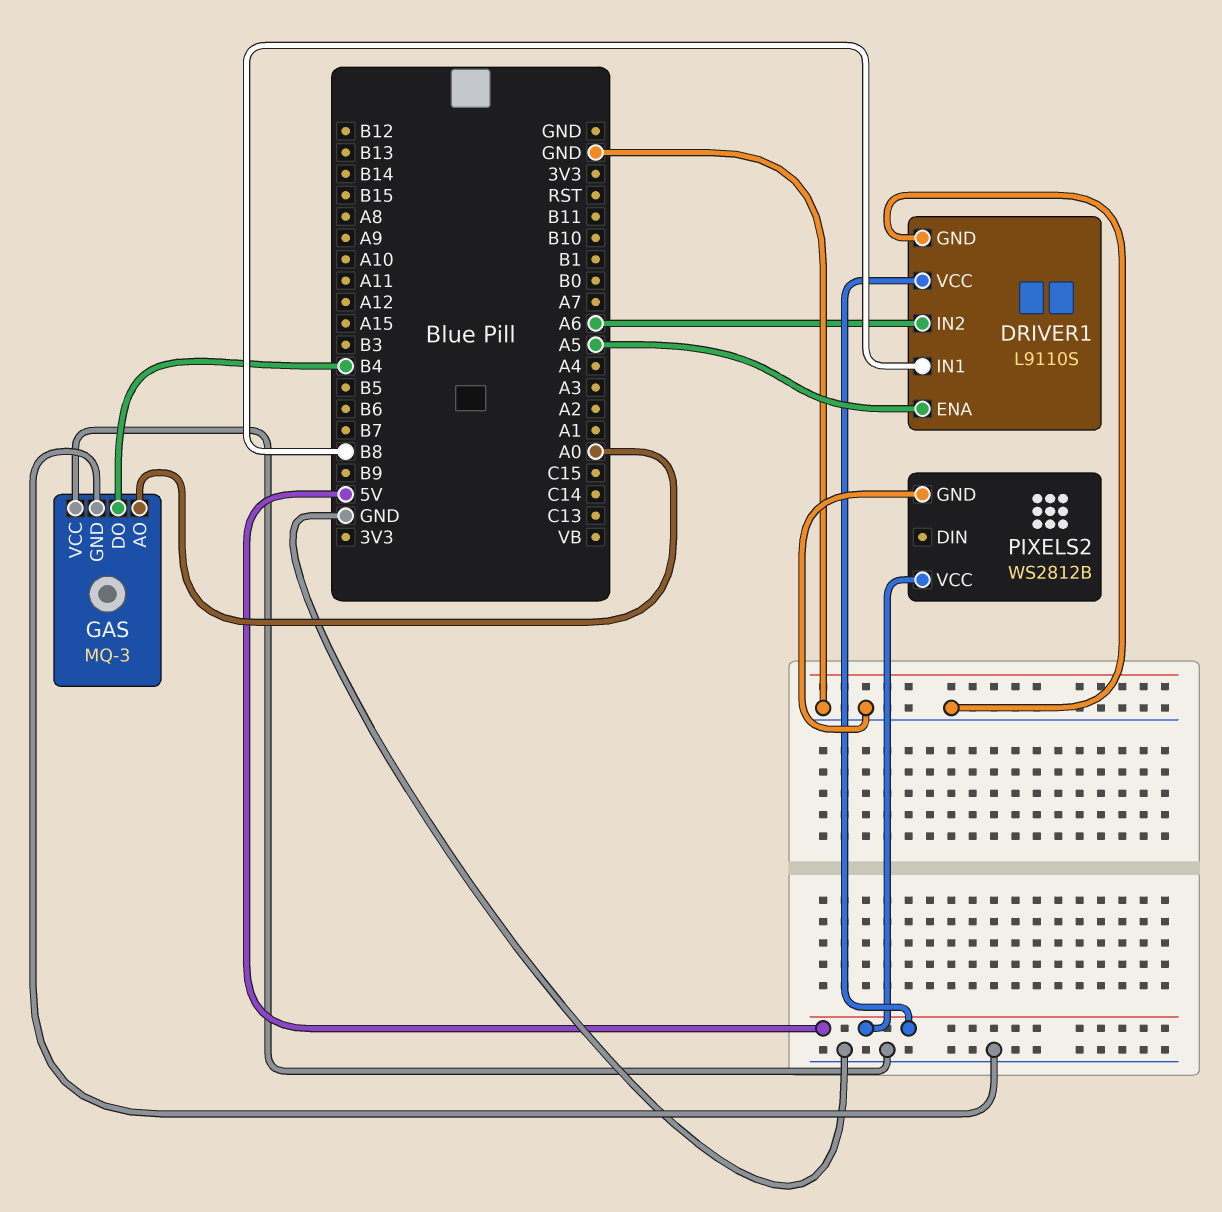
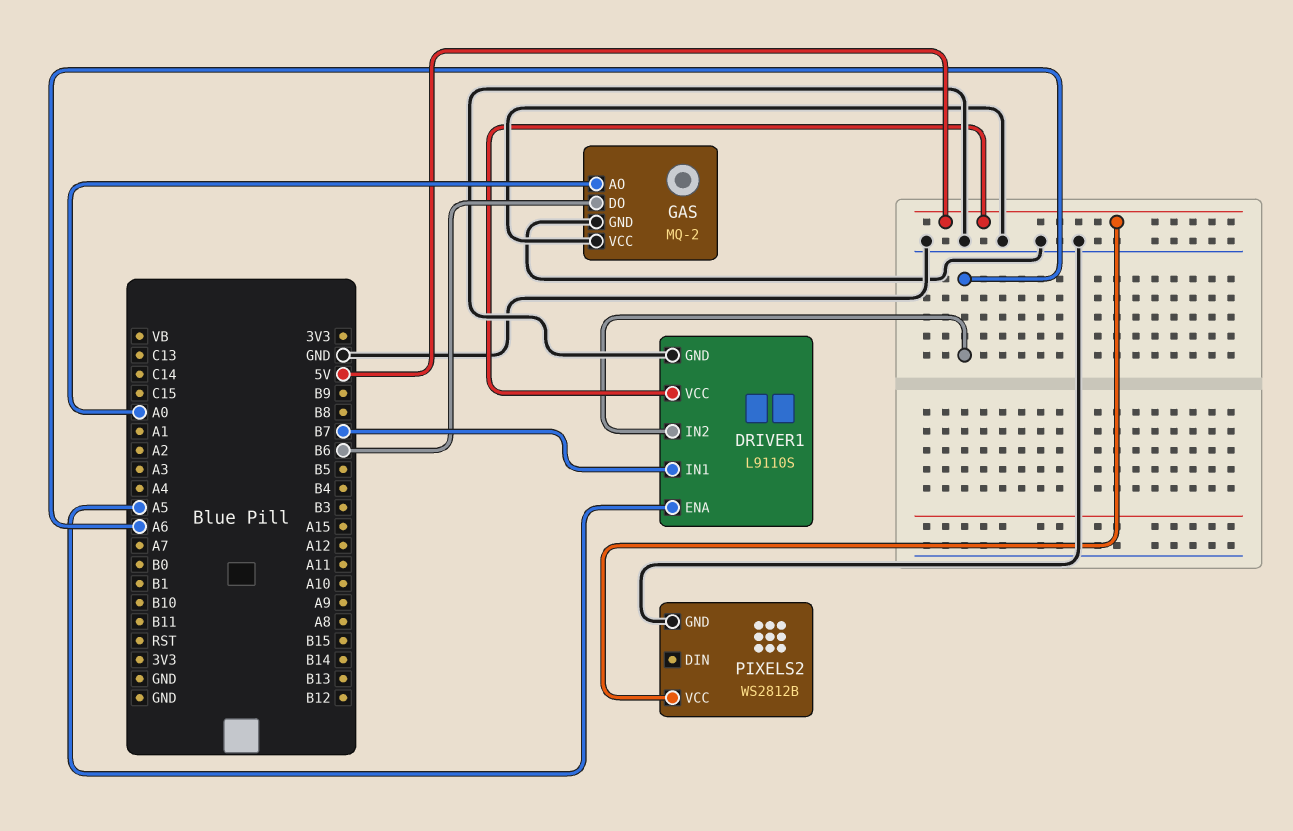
DRIVER1 pin IN1: B8 -> B7
GAS: MQ-3 -> MQ-2
GAS pin DO: B4 -> B6

